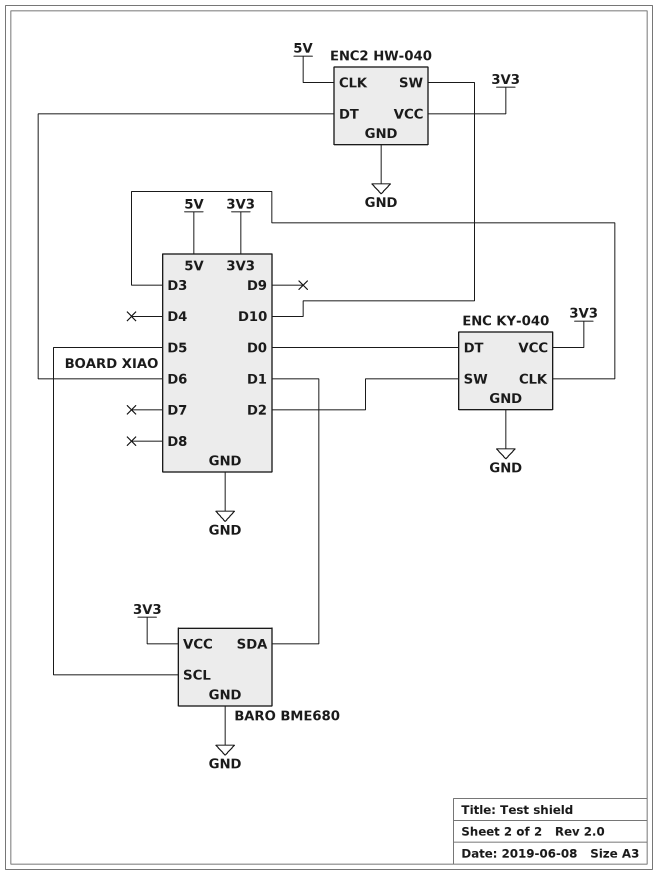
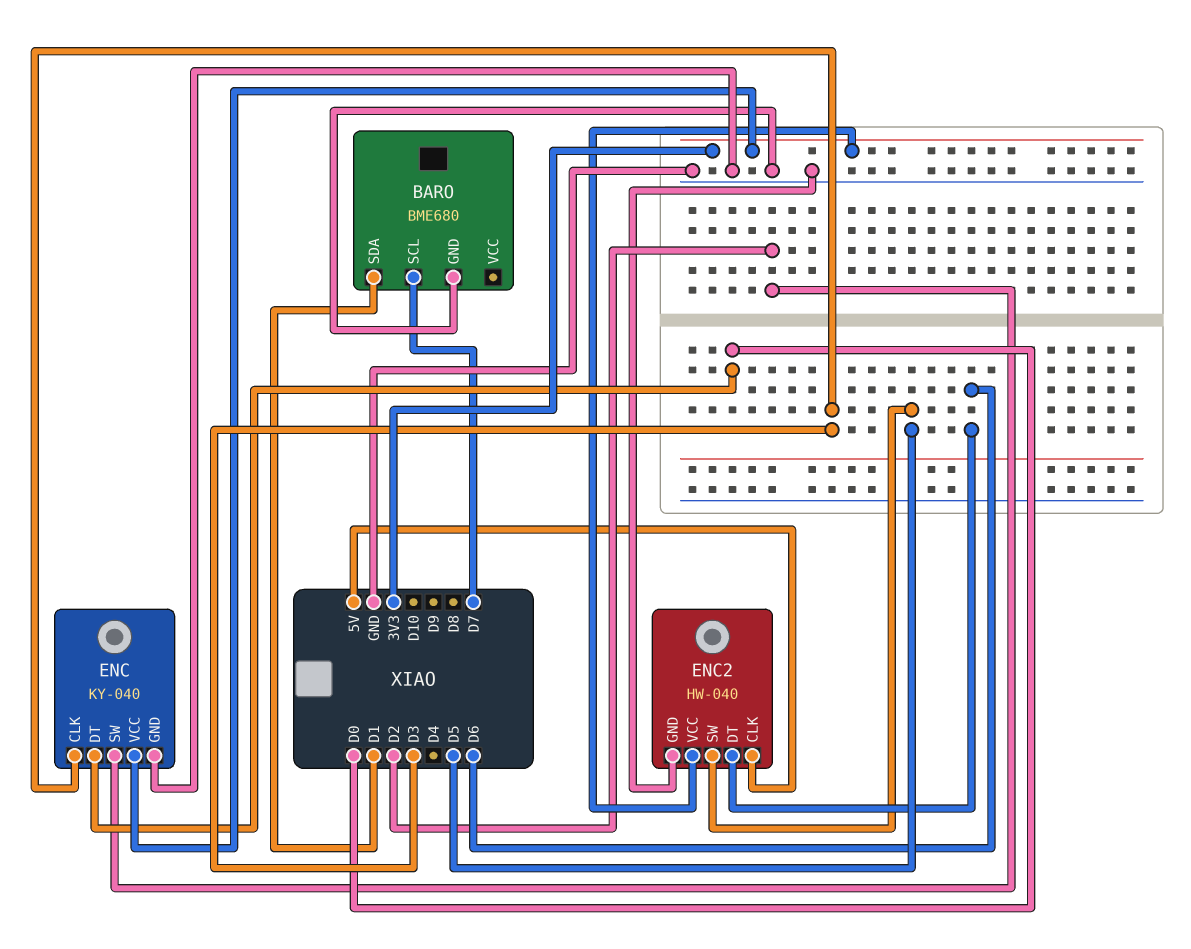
BARO pin SCL: D5 -> D7
BARO pin VCC: 3V3 -> none
ENC2 pin SW: D10 -> D5

